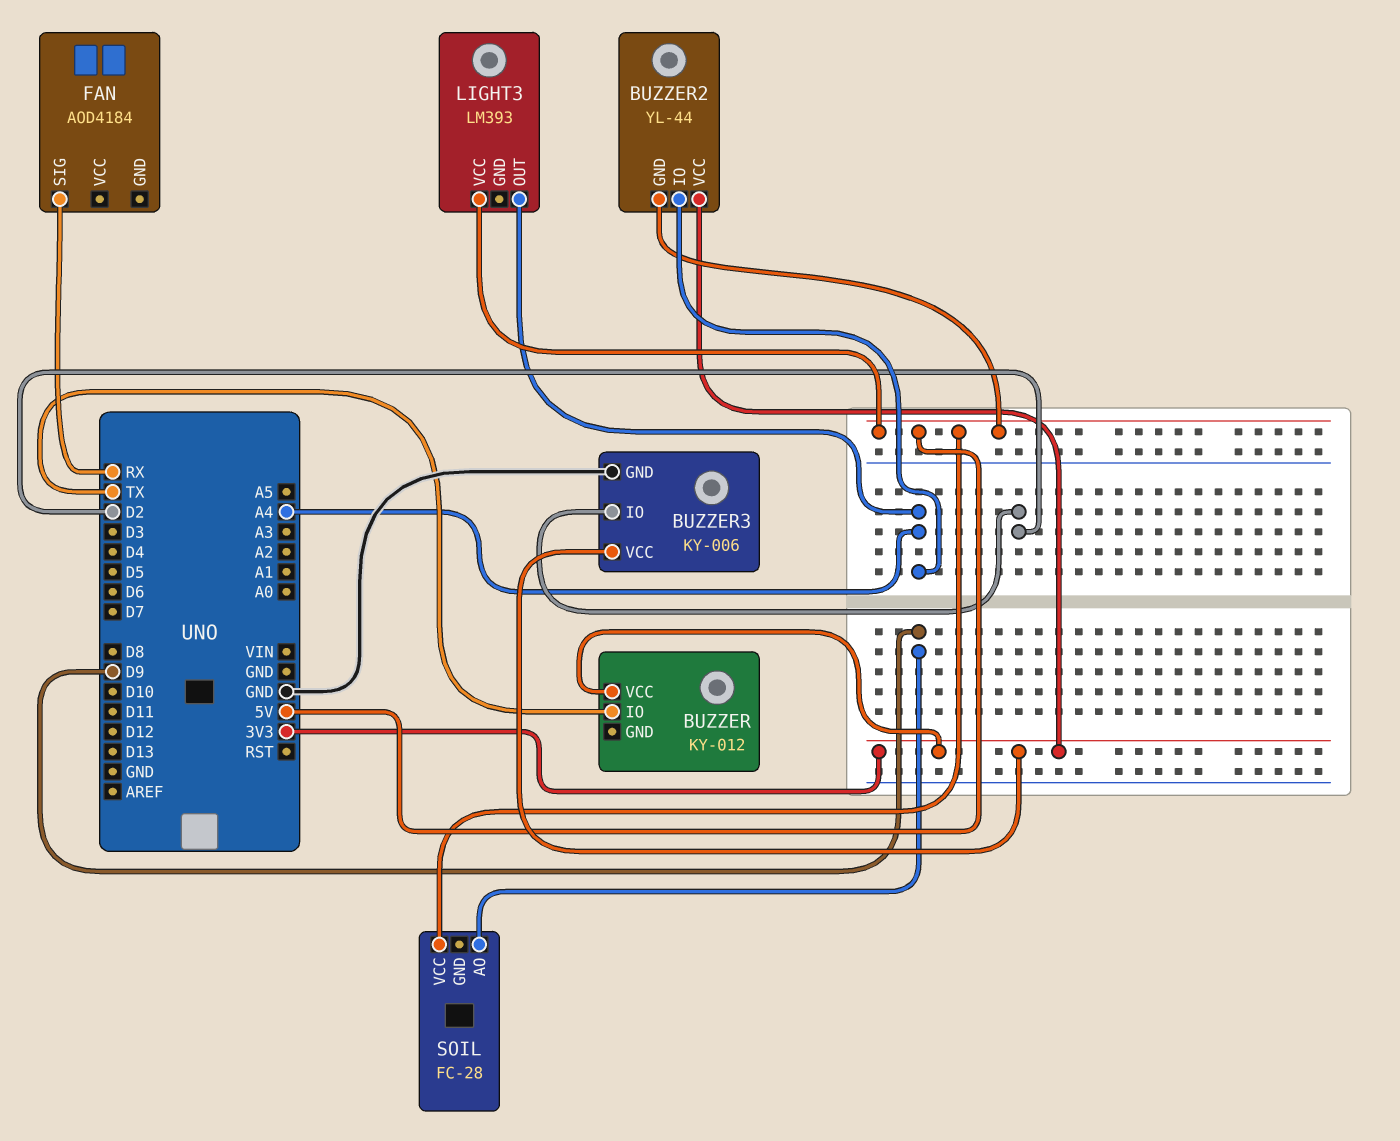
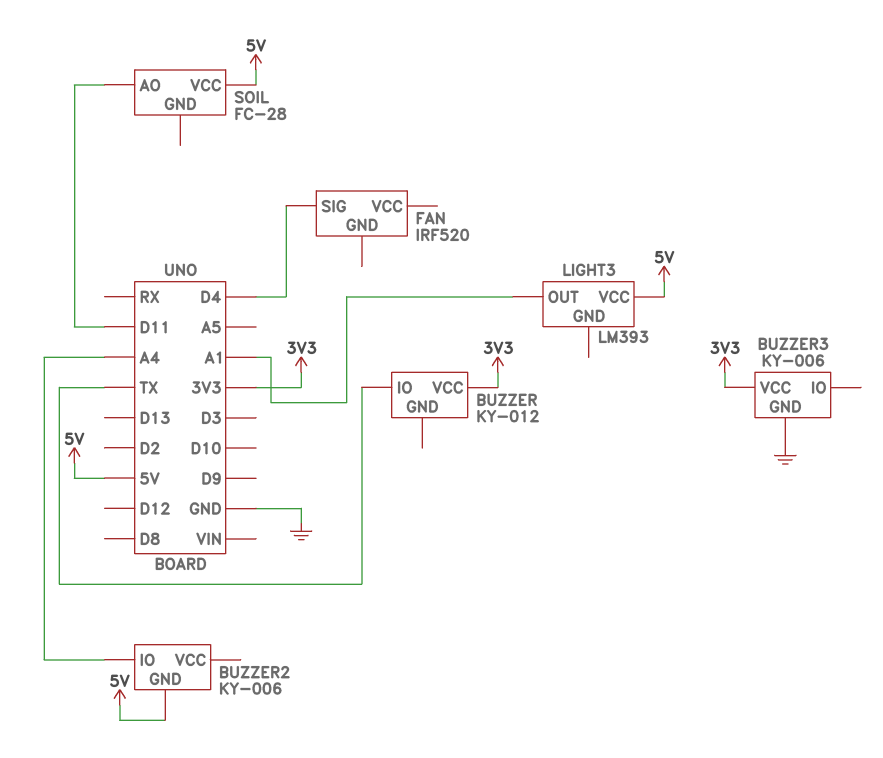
BUZZER2: YL-44 -> KY-006
BUZZER2 pin VCC: 3V3 -> none
BUZZER3 pin IO: D2 -> none
FAN: AOD4184 -> IRF520
FAN pin SIG: RX -> D4
LIGHT3 pin OUT: A4 -> A1
SOIL pin AO: D9 -> D11

